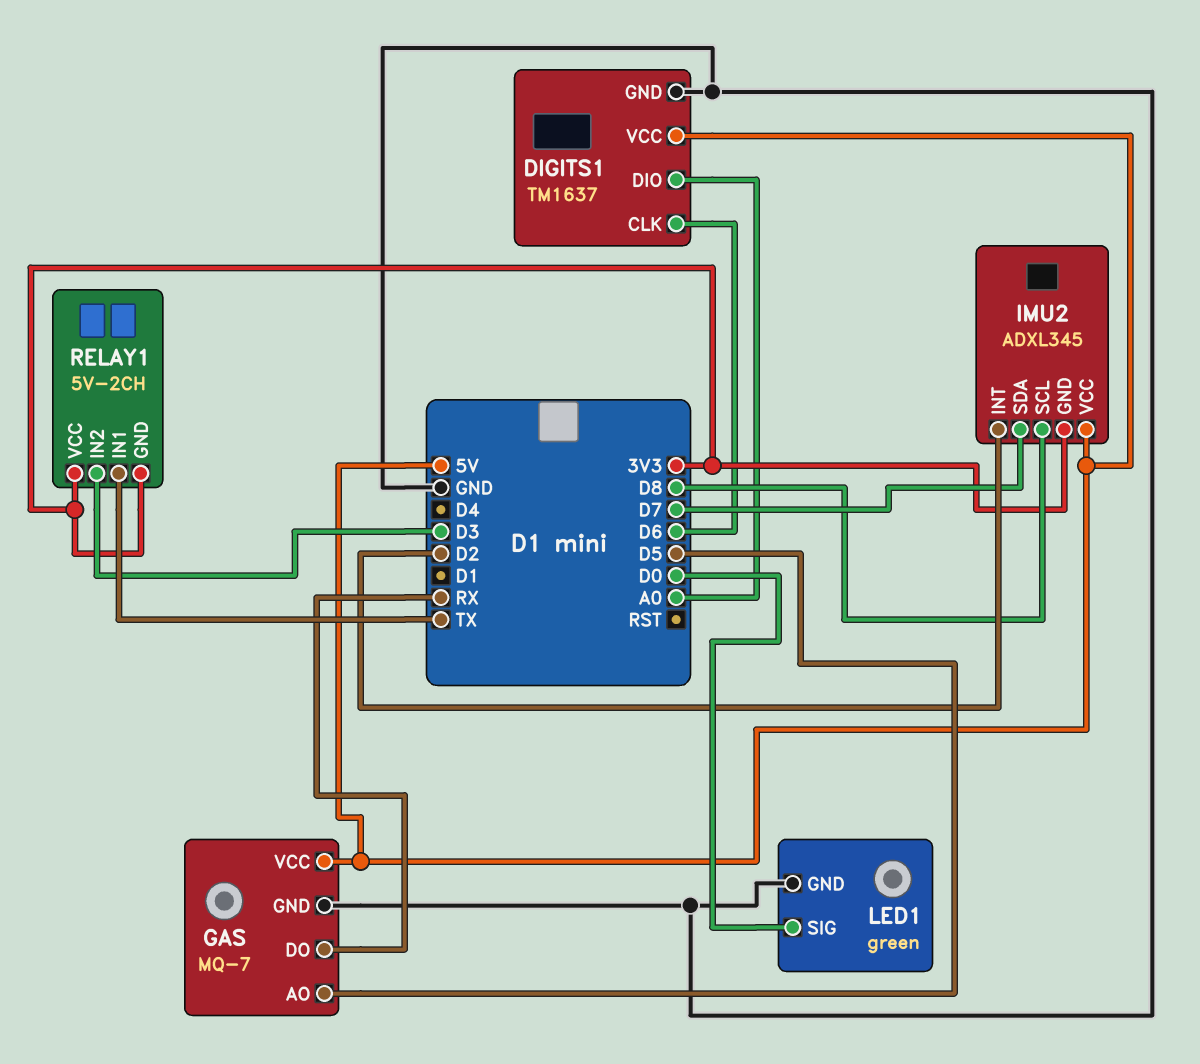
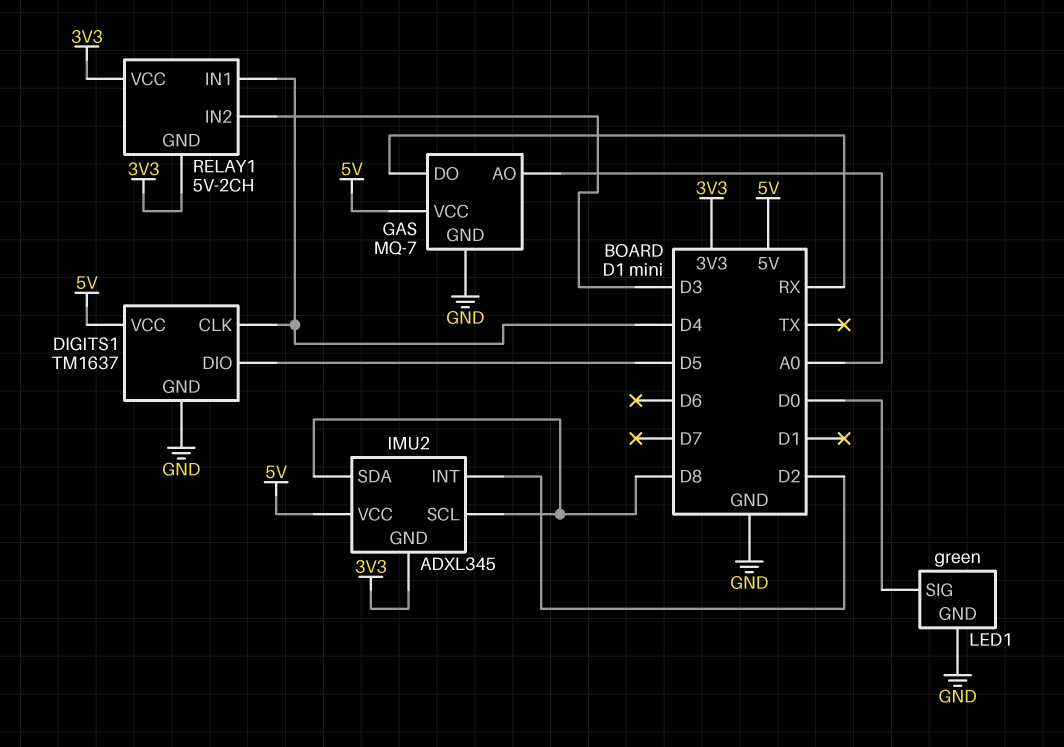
DIGITS1 pin CLK: D6 -> D4
DIGITS1 pin DIO: A0 -> D5
GAS pin AO: D5 -> A0
IMU2 pin SDA: D7 -> D8
RELAY1 pin IN1: TX -> D4

